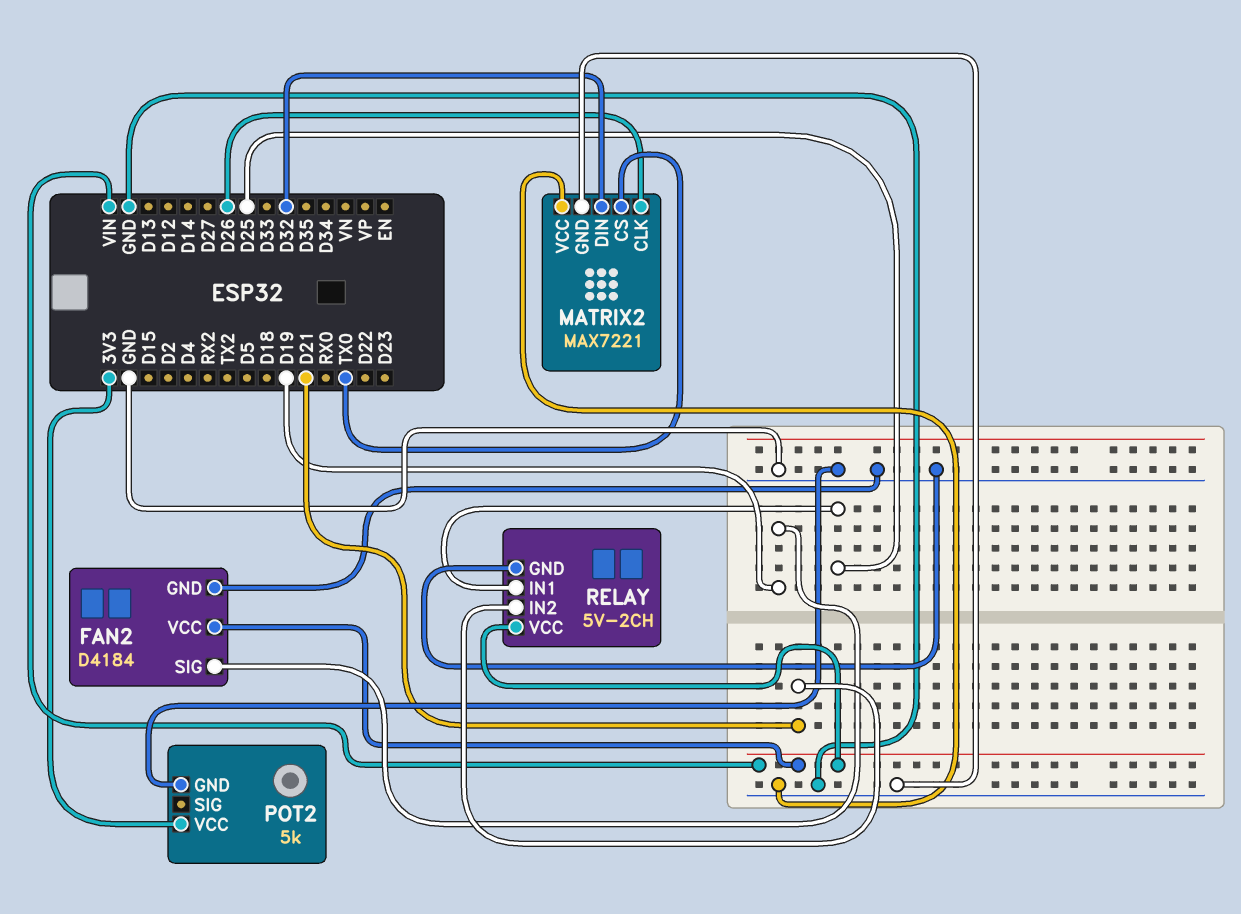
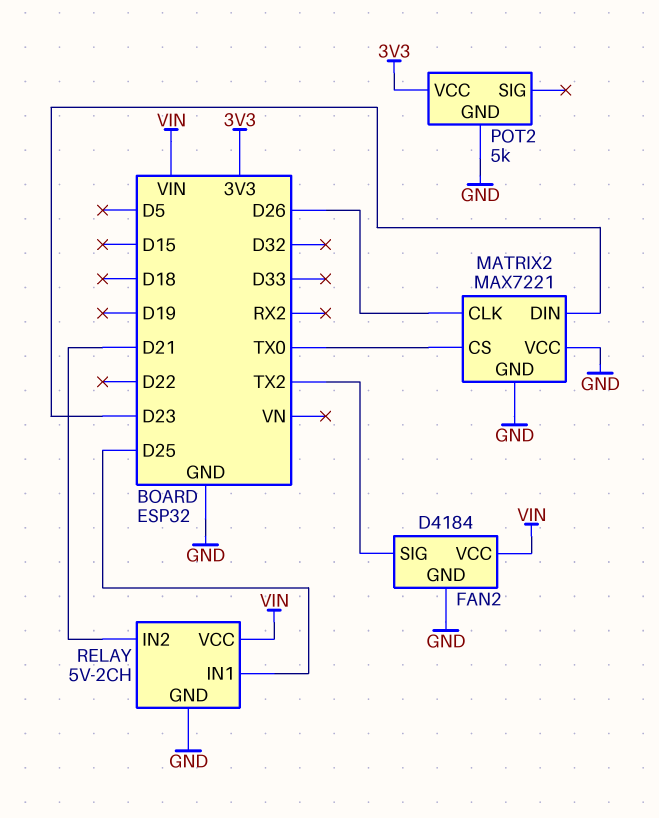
FAN2 pin SIG: D19 -> TX2
MATRIX2 pin DIN: D32 -> D23

